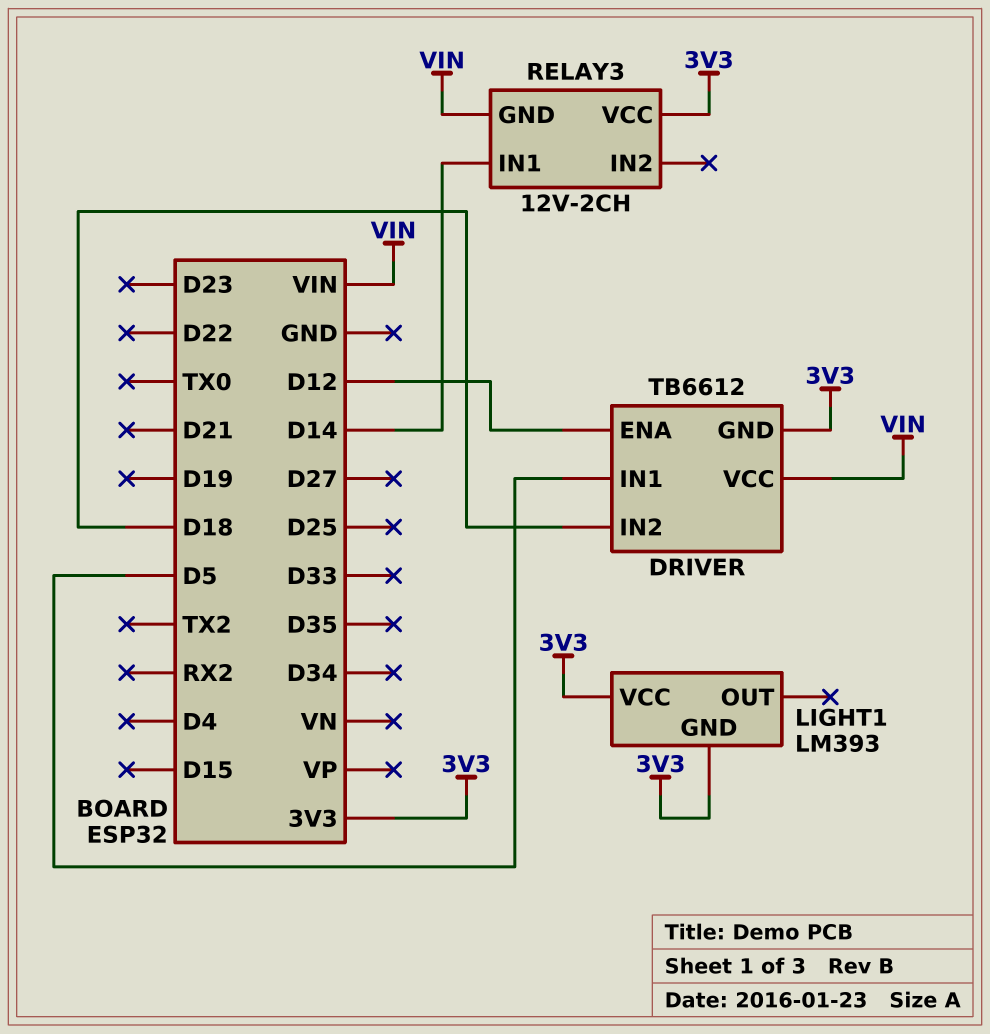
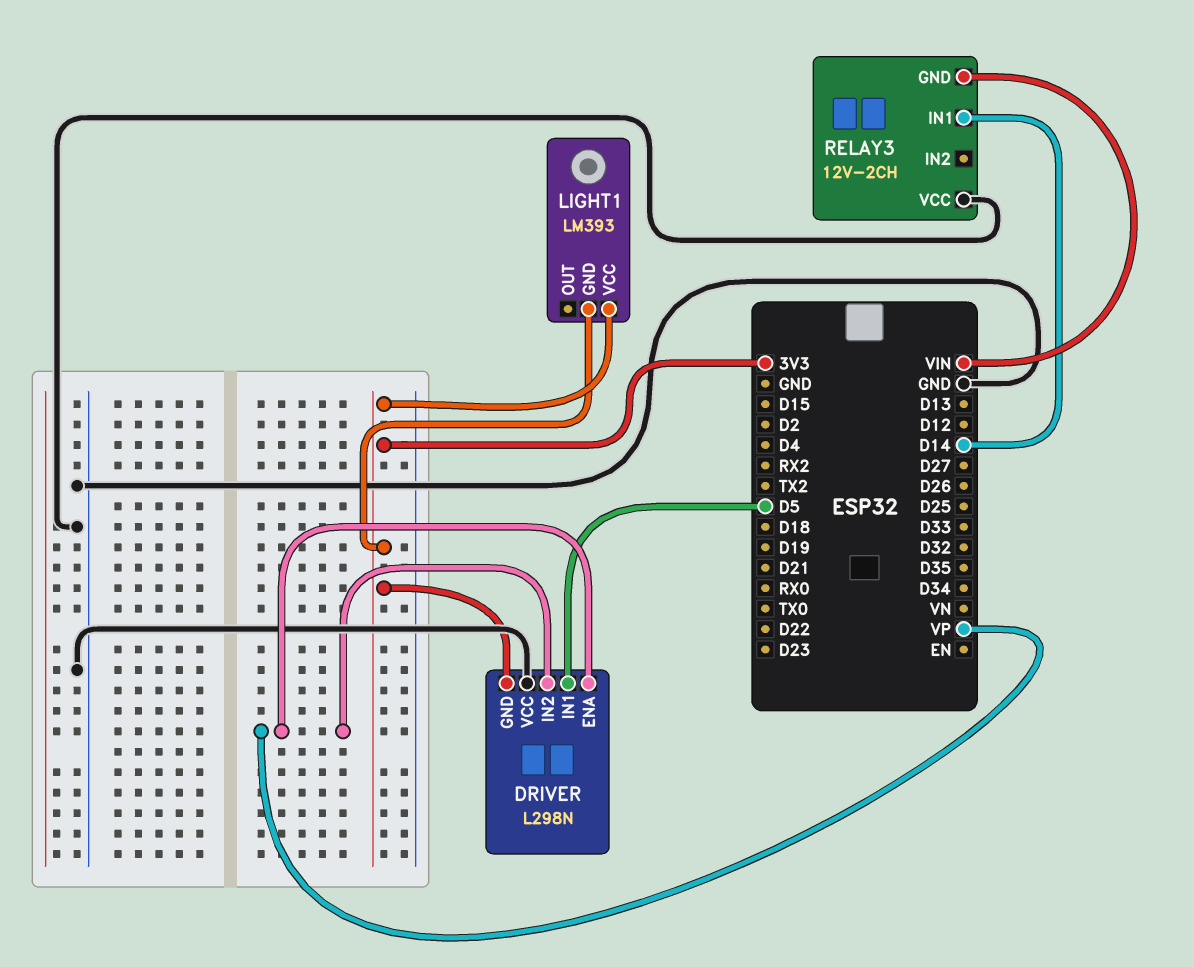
DRIVER: TB6612 -> L298N
DRIVER pin ENA: D12 -> VP
DRIVER pin IN2: D18 -> VP
DRIVER pin VCC: VIN -> GND
RELAY3 pin VCC: 3V3 -> GND

